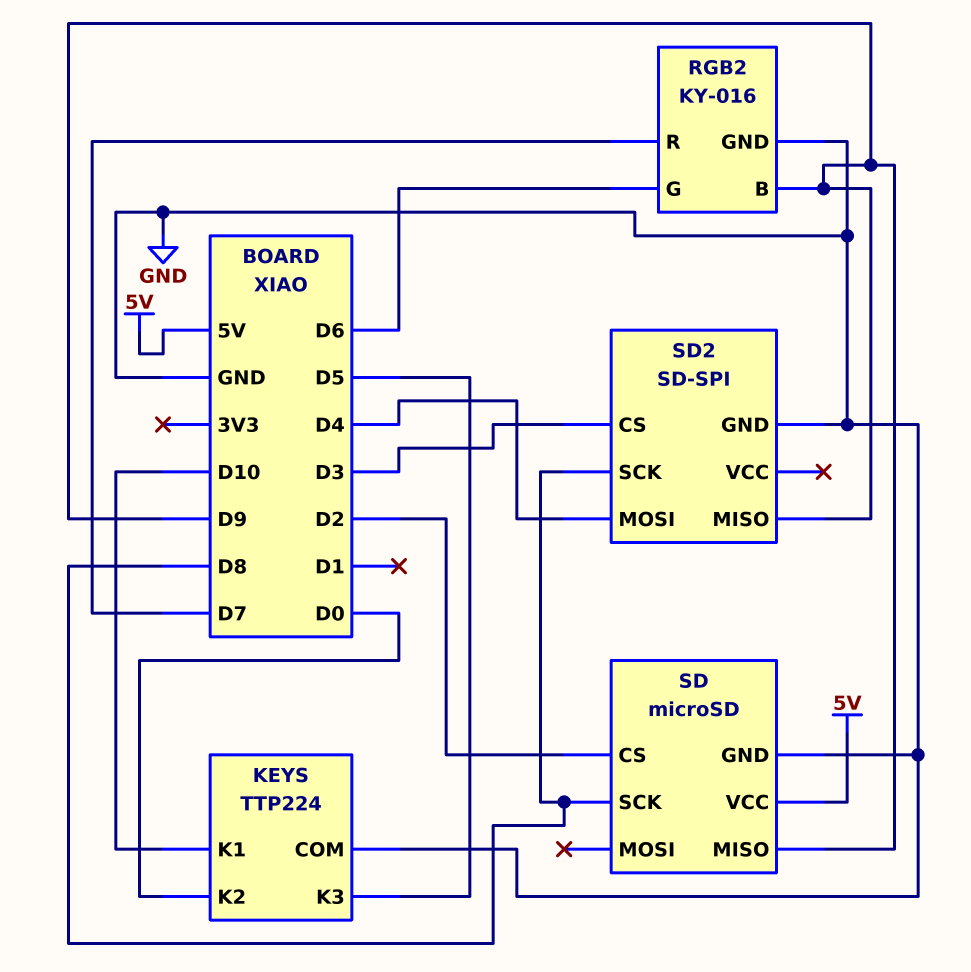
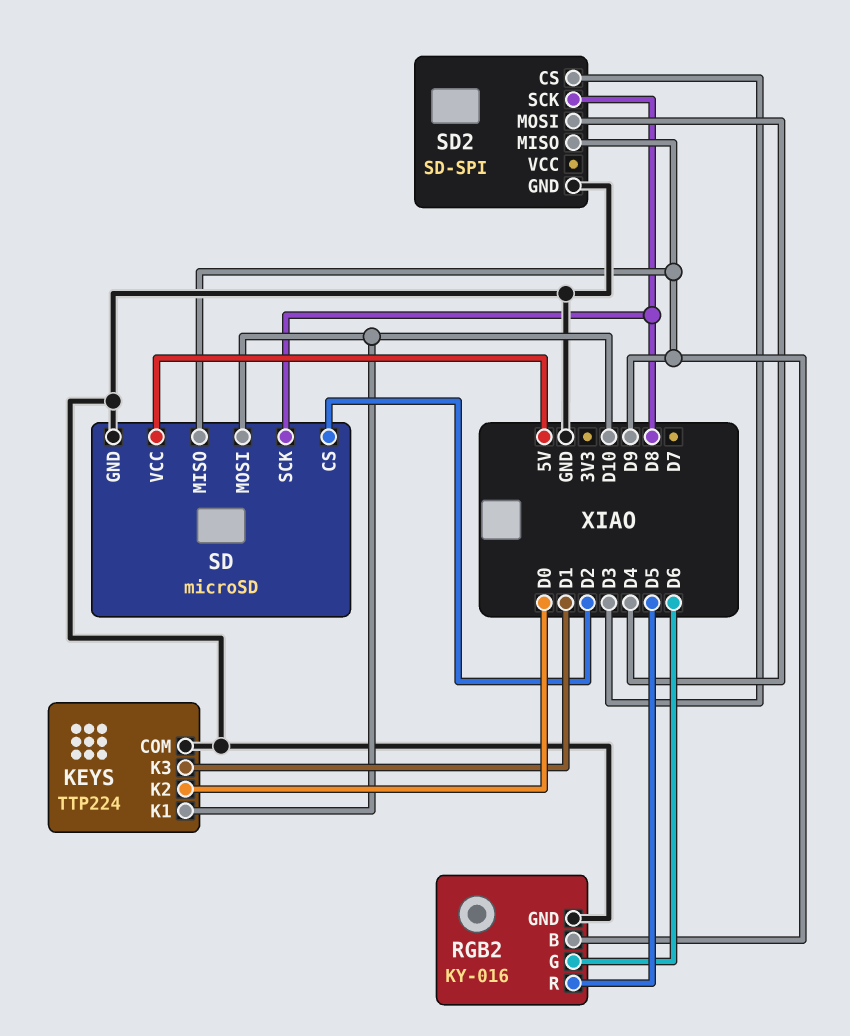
KEYS pin K3: D5 -> D1
RGB2 pin R: D7 -> D5
SD pin MOSI: none -> D10

